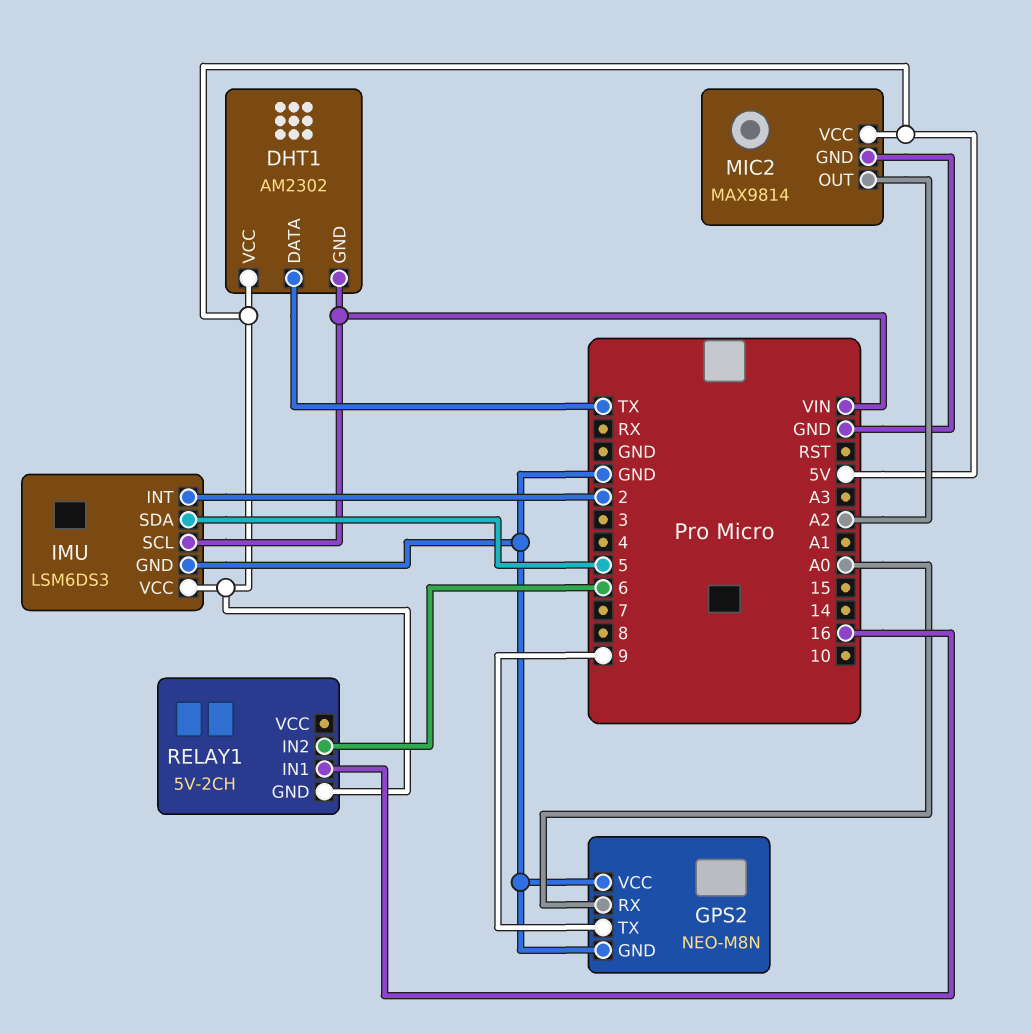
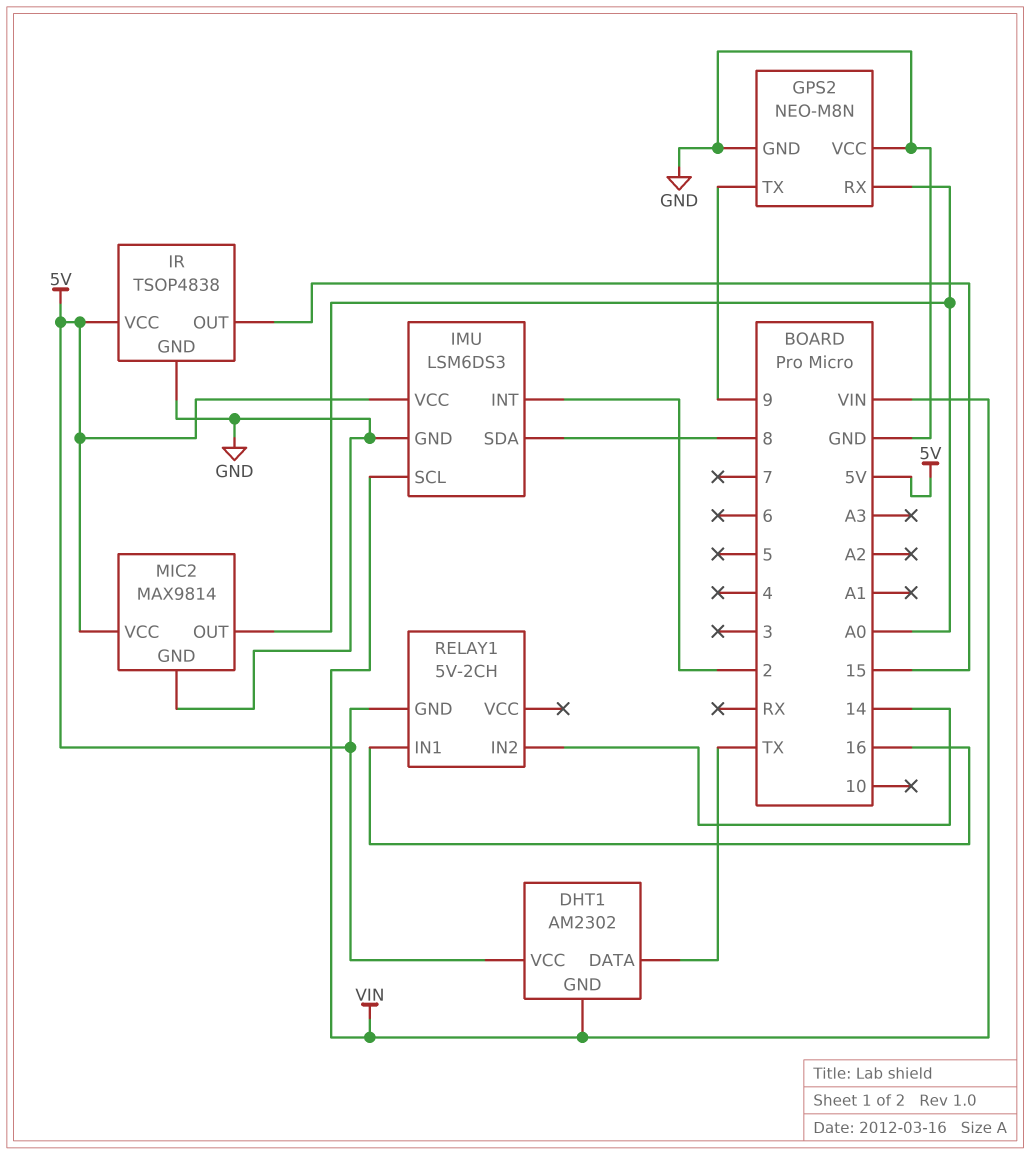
IMU pin SDA: 5 -> 8
IR: none -> TSOP4838
IR pin GND: none -> GND
IR pin OUT: none -> 15
IR pin VCC: none -> 5V
MIC2 pin OUT: A2 -> A0
RELAY1 pin IN2: 6 -> 14

